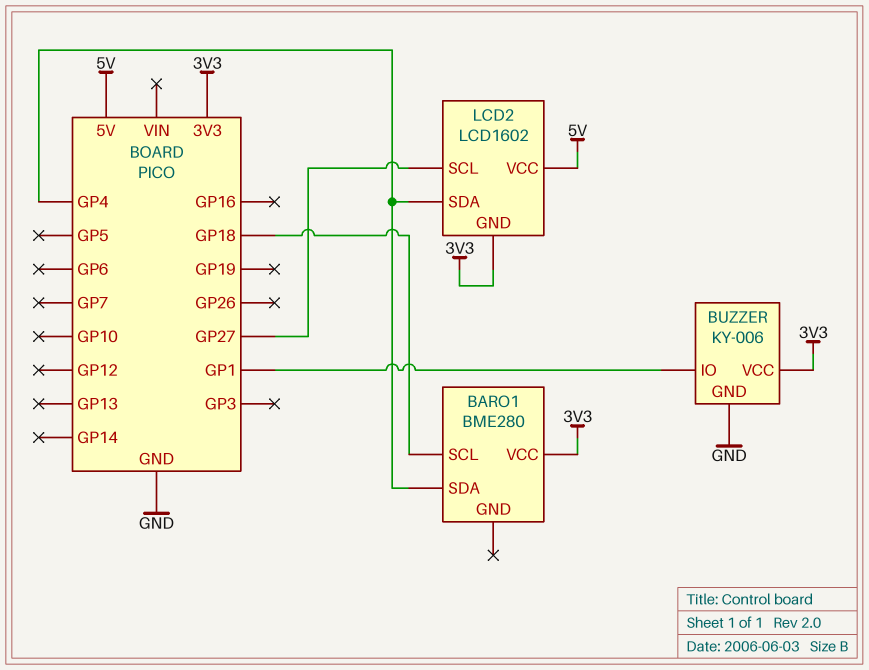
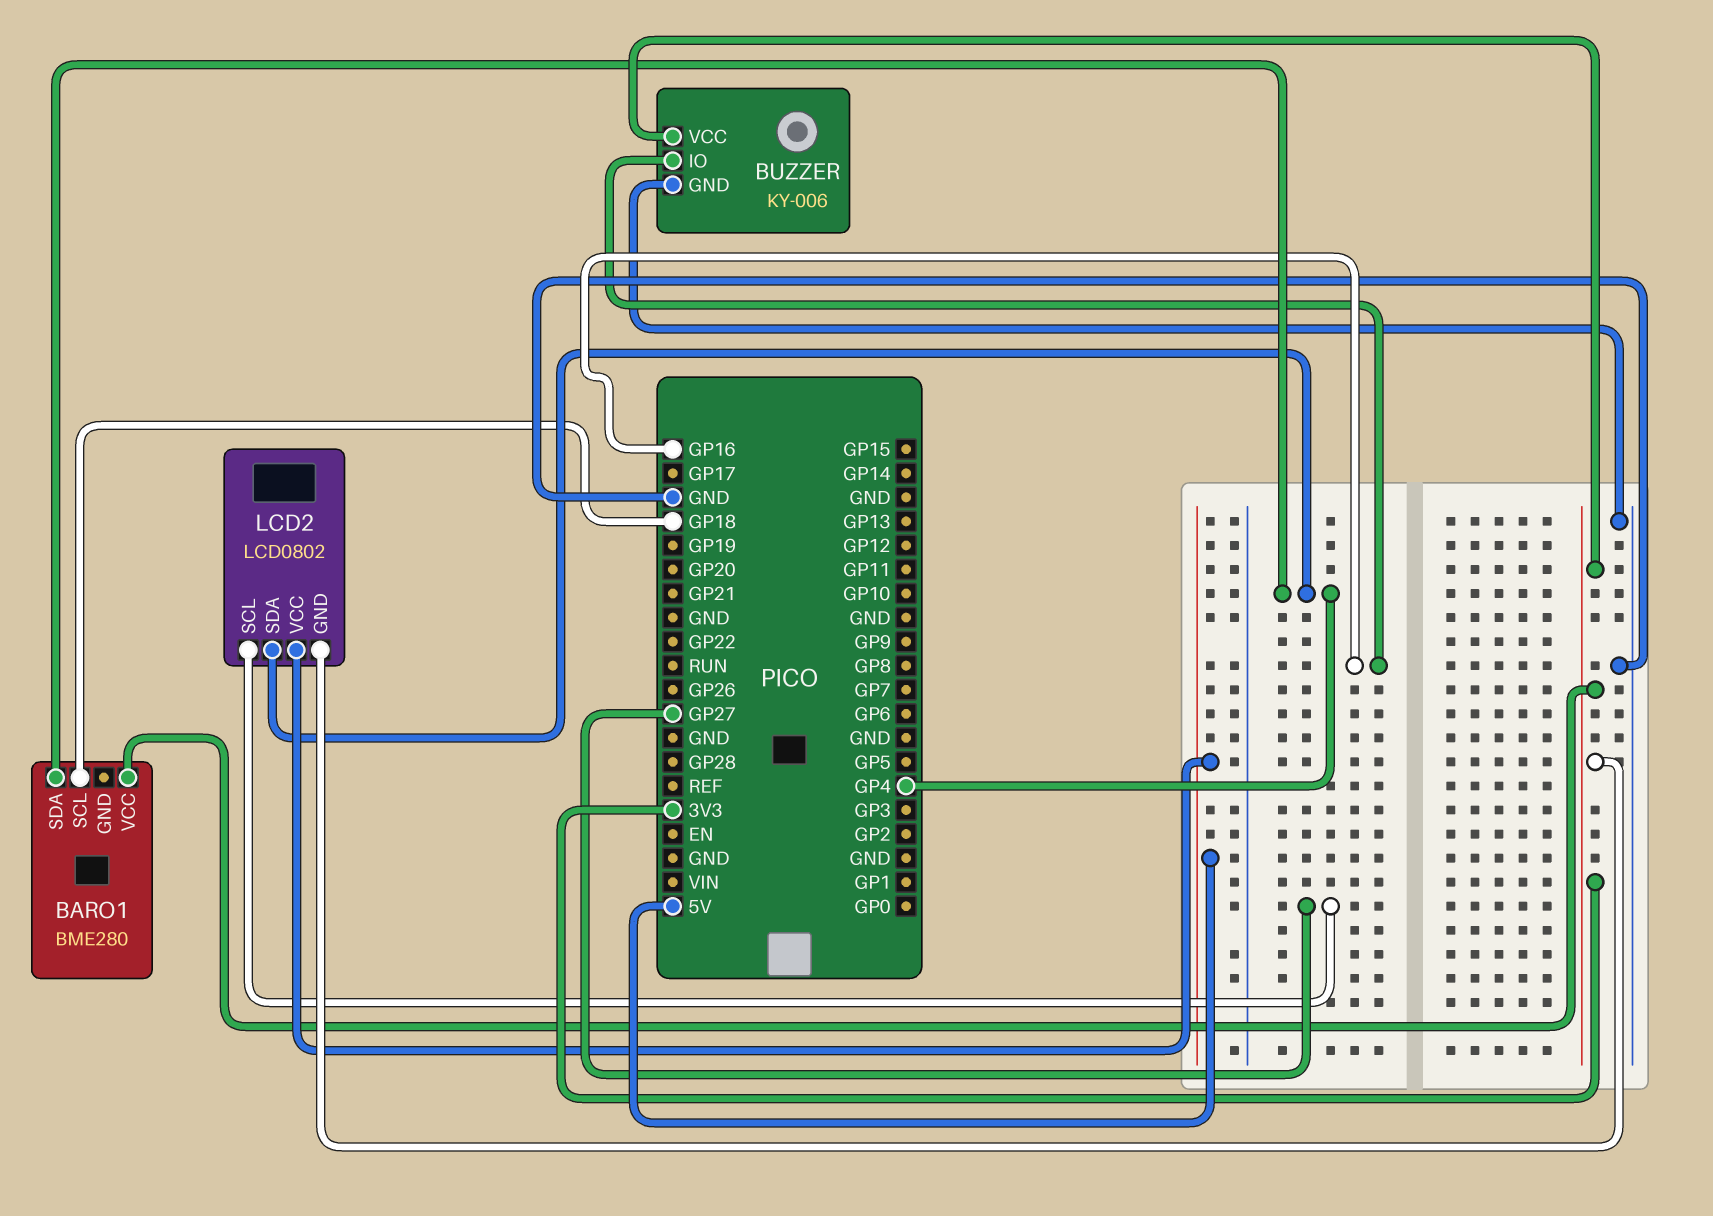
BUZZER pin IO: GP1 -> GP16
LCD2: LCD1602 -> LCD0802

